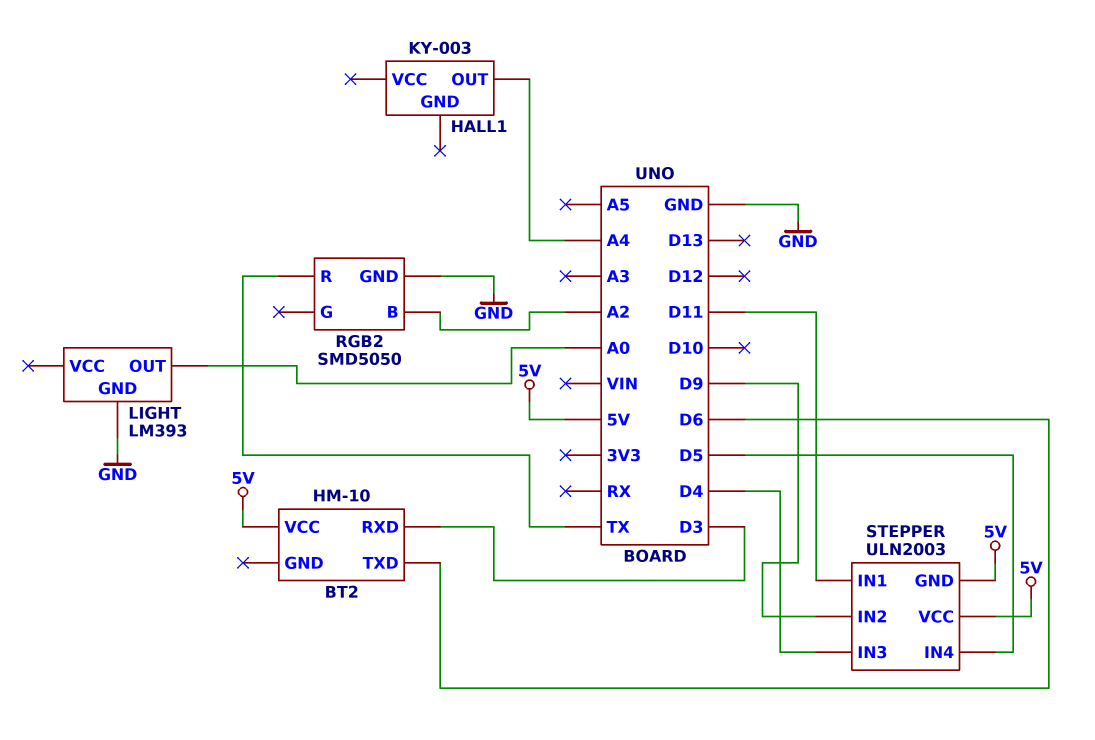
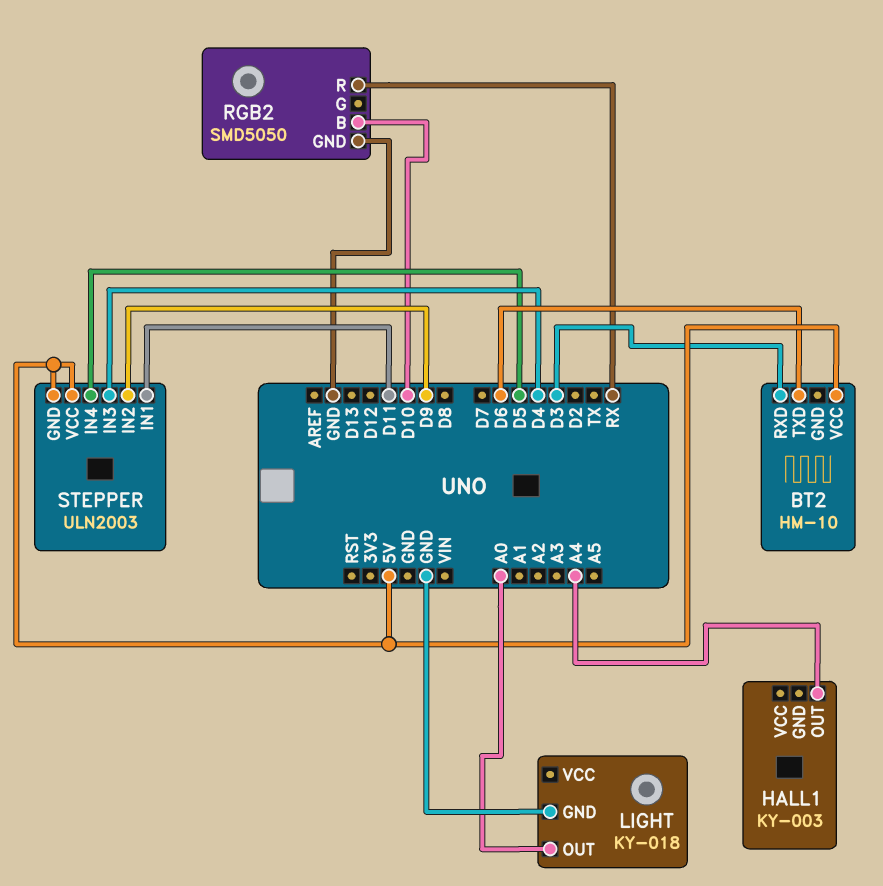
LIGHT: LM393 -> KY-018
RGB2 pin B: A2 -> D10
RGB2 pin R: TX -> RX

